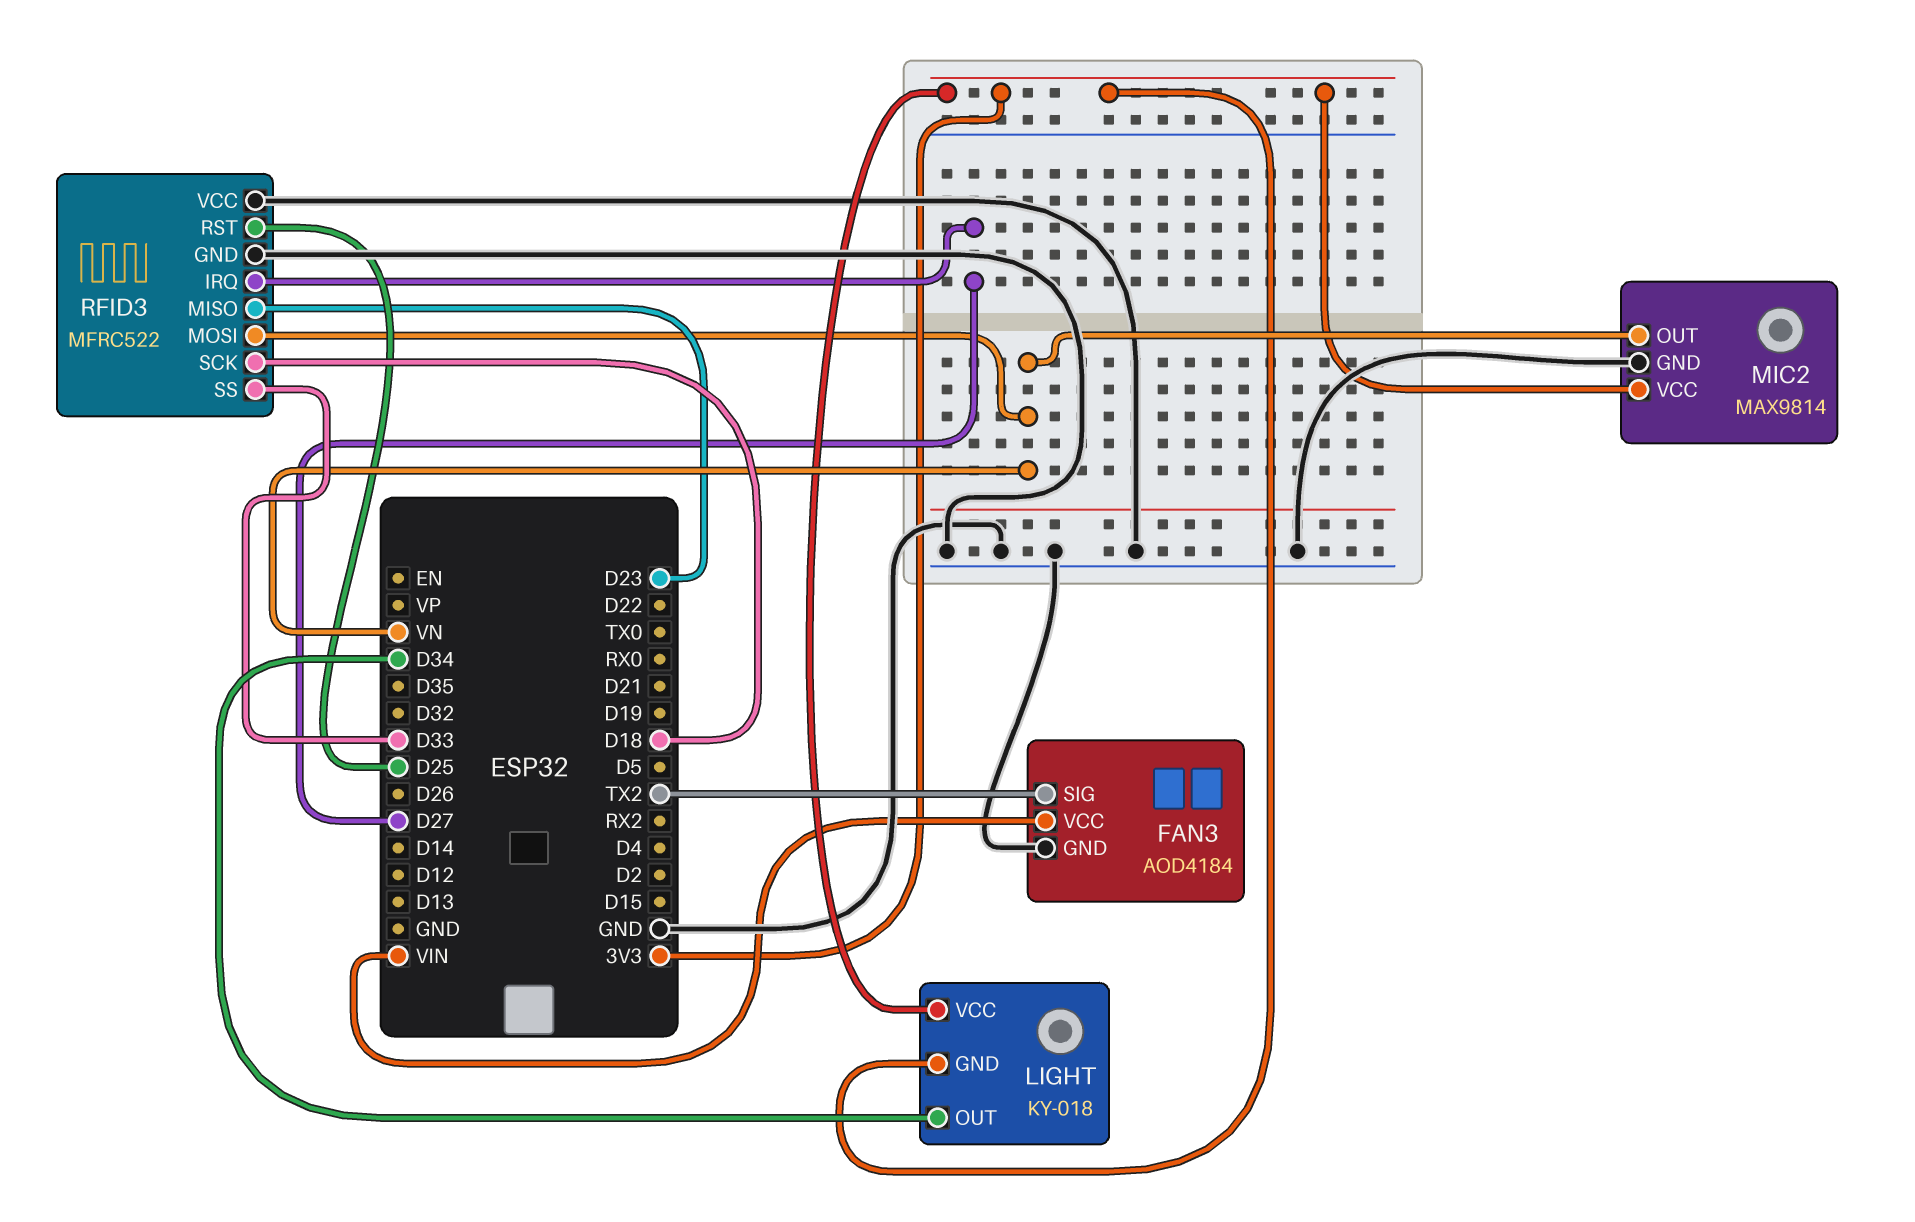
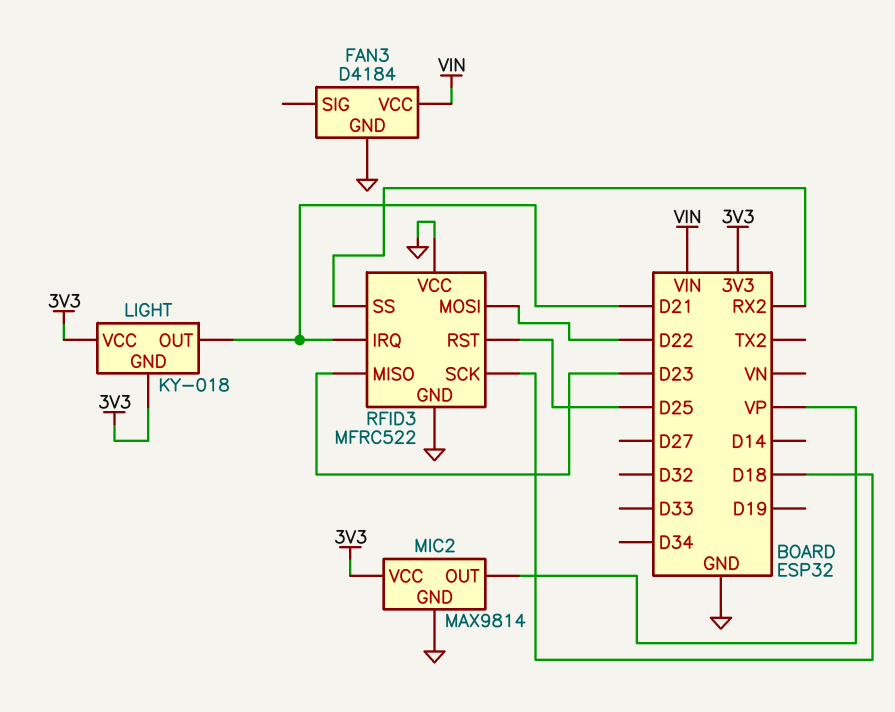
FAN3: AOD4184 -> D4184
FAN3 pin SIG: TX2 -> none
LIGHT pin OUT: D34 -> D21
MIC2 pin OUT: VN -> VP
RFID3 pin IRQ: D27 -> D21
RFID3 pin MOSI: VN -> D22
RFID3 pin SS: D33 -> RX2

